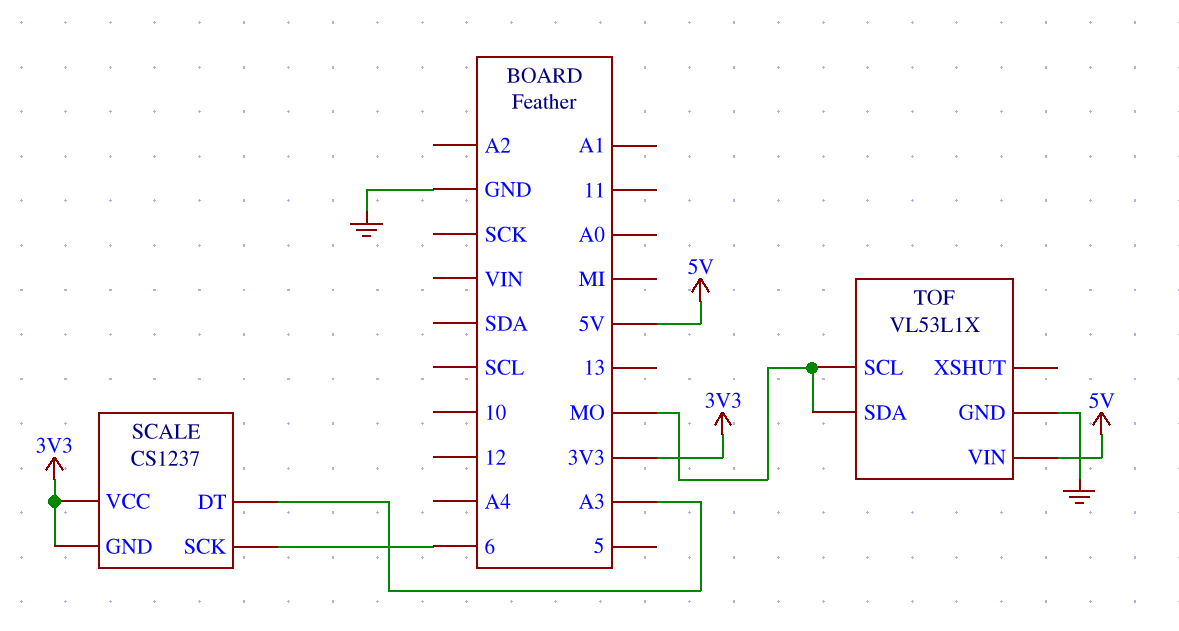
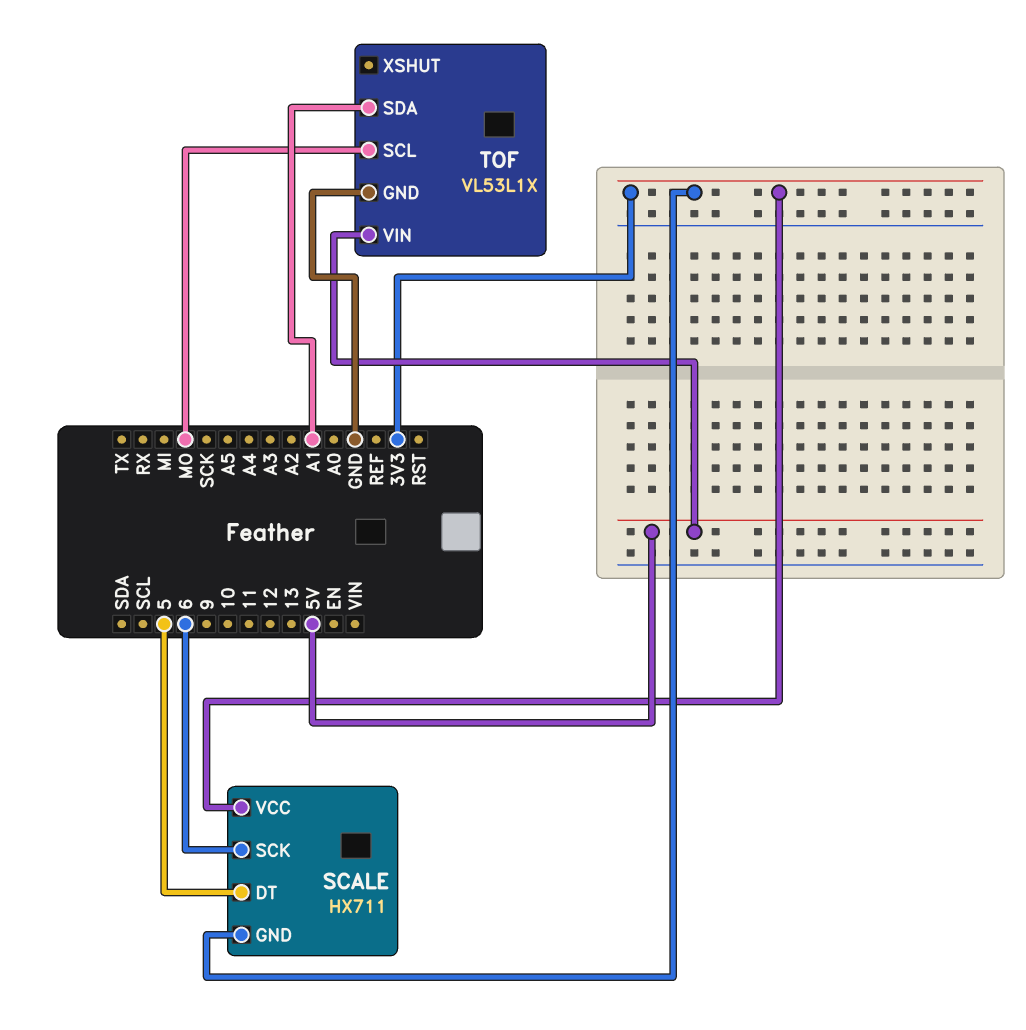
SCALE: CS1237 -> HX711
SCALE pin DT: A3 -> 5
TOF pin SDA: MO -> A1

